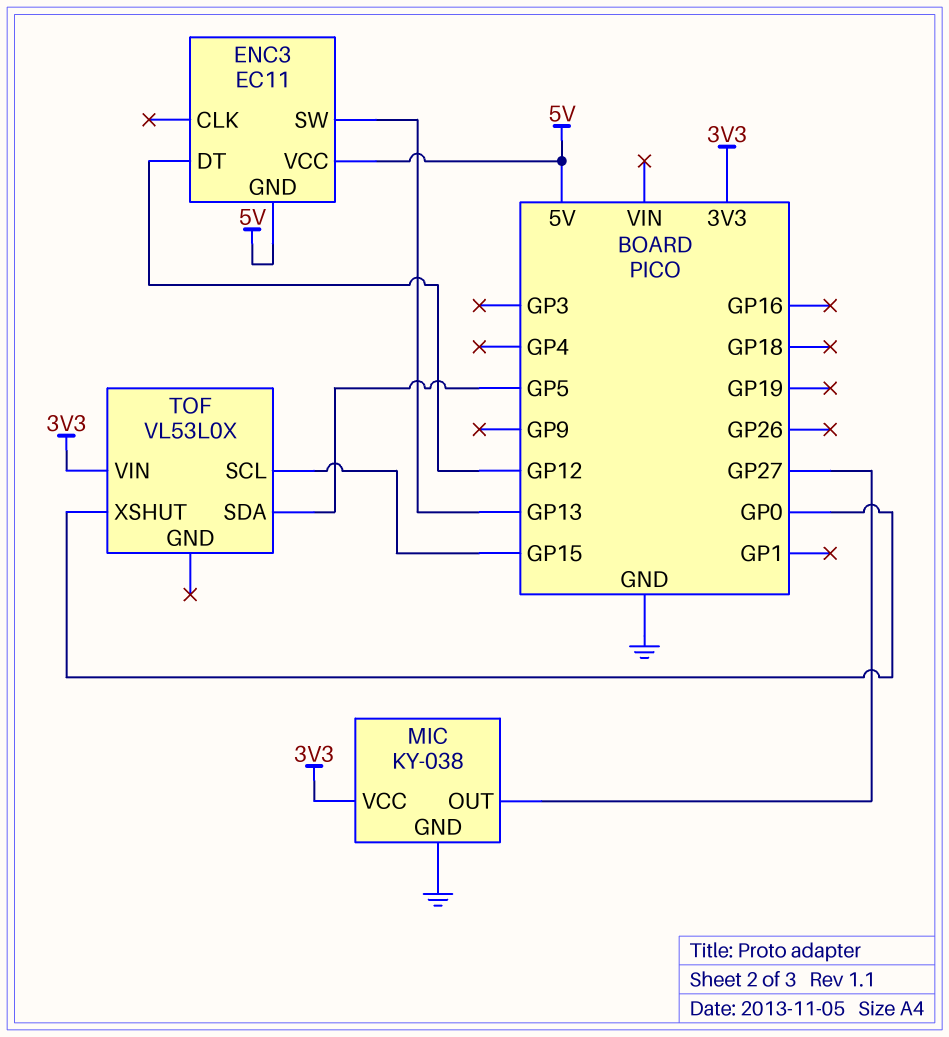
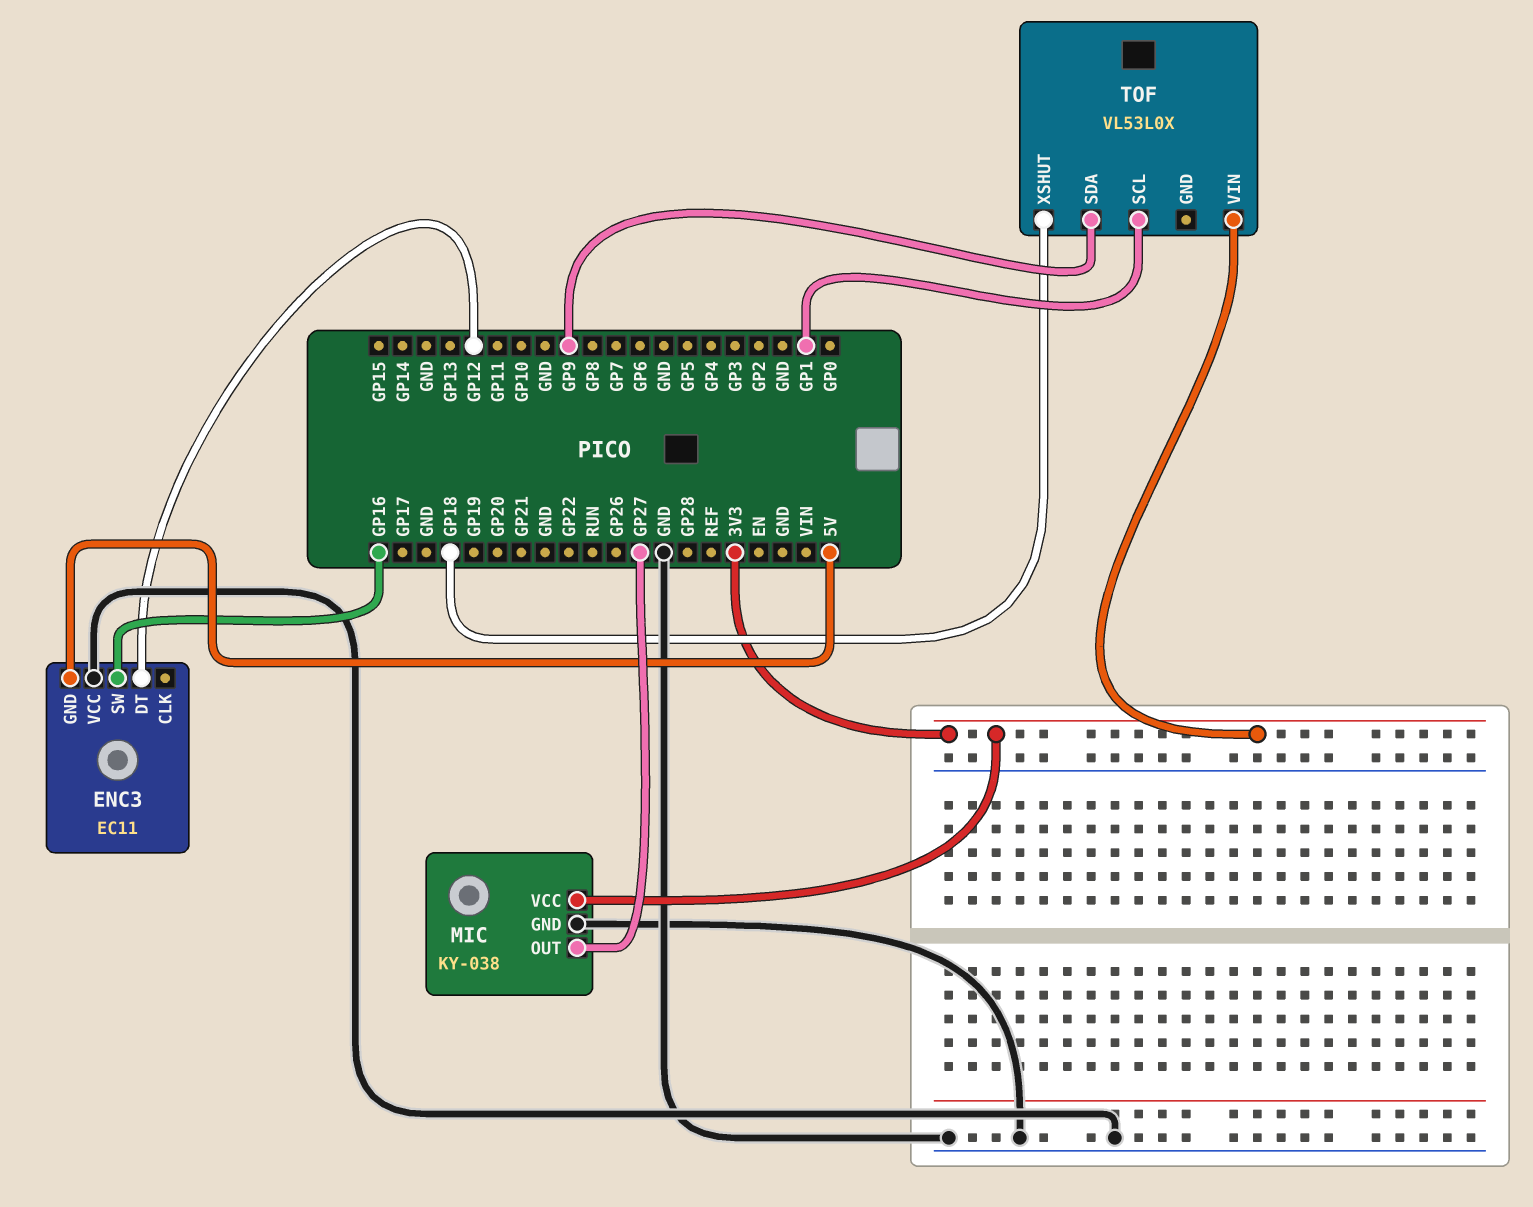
ENC3 pin SW: GP13 -> GP16
ENC3 pin VCC: 5V -> GND
TOF pin SCL: GP15 -> GP1
TOF pin SDA: GP5 -> GP9
TOF pin XSHUT: GP0 -> GP18

